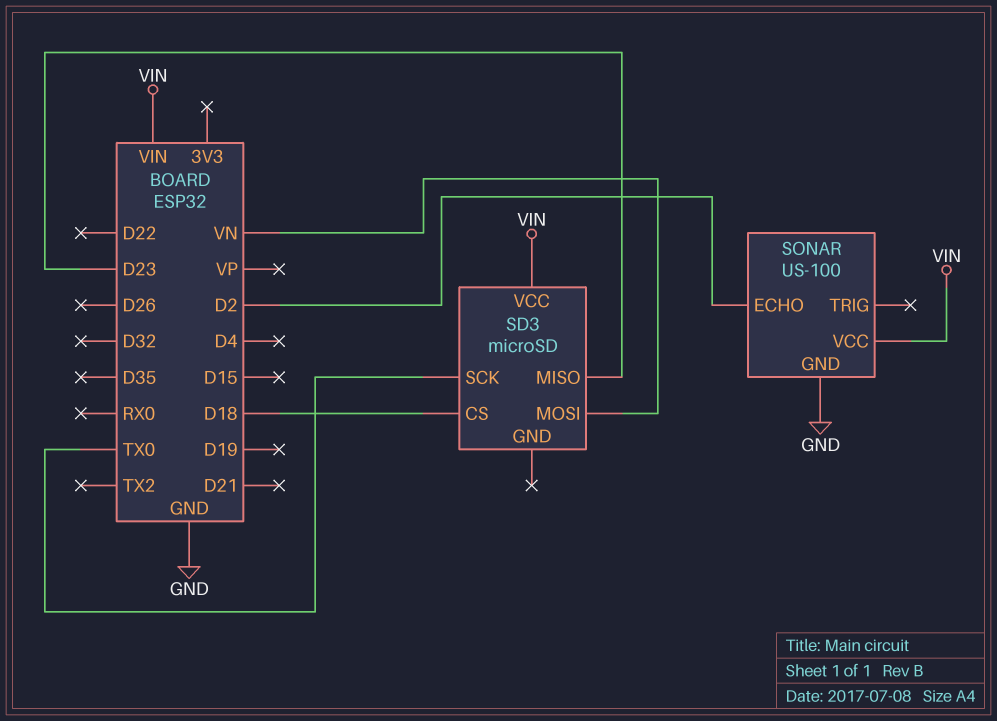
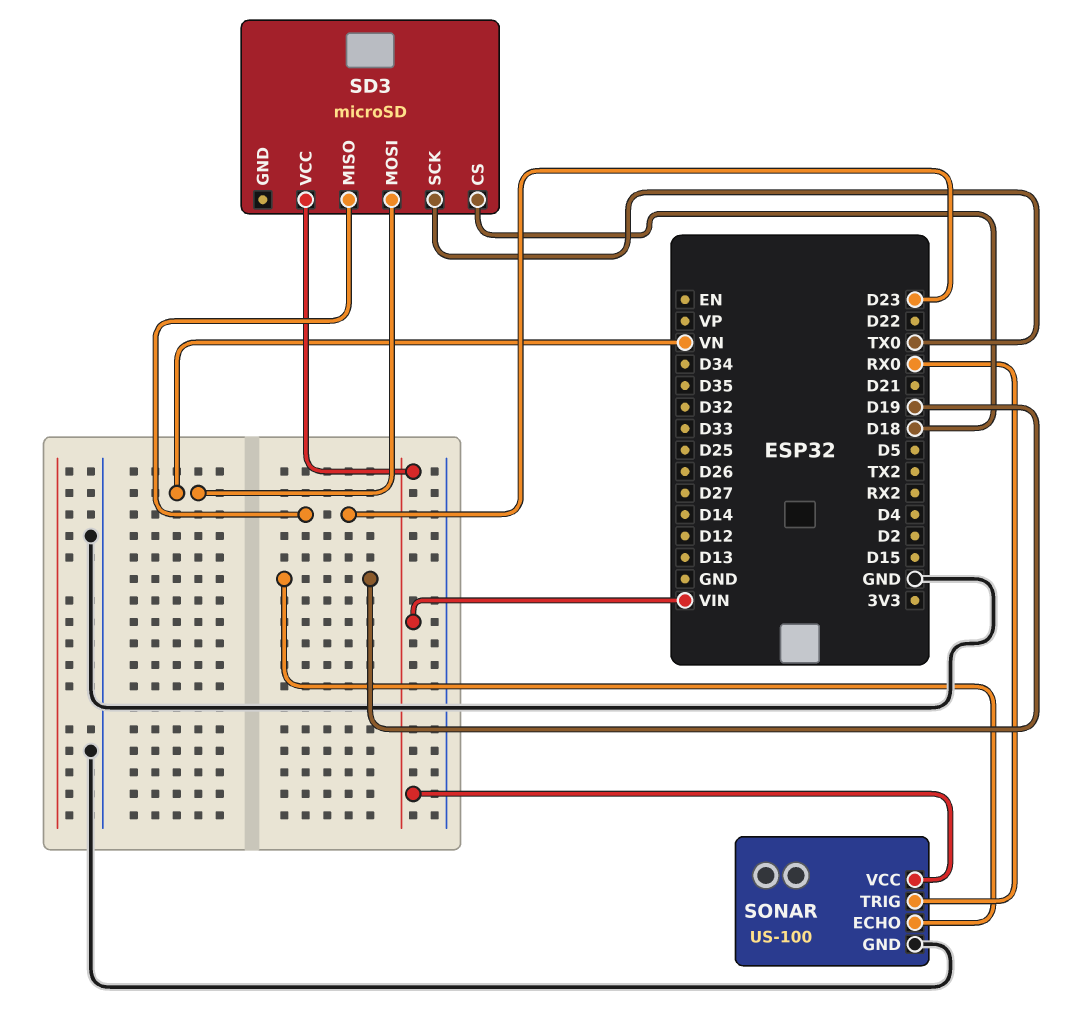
SONAR pin ECHO: D2 -> D19
SONAR pin TRIG: none -> RX0

